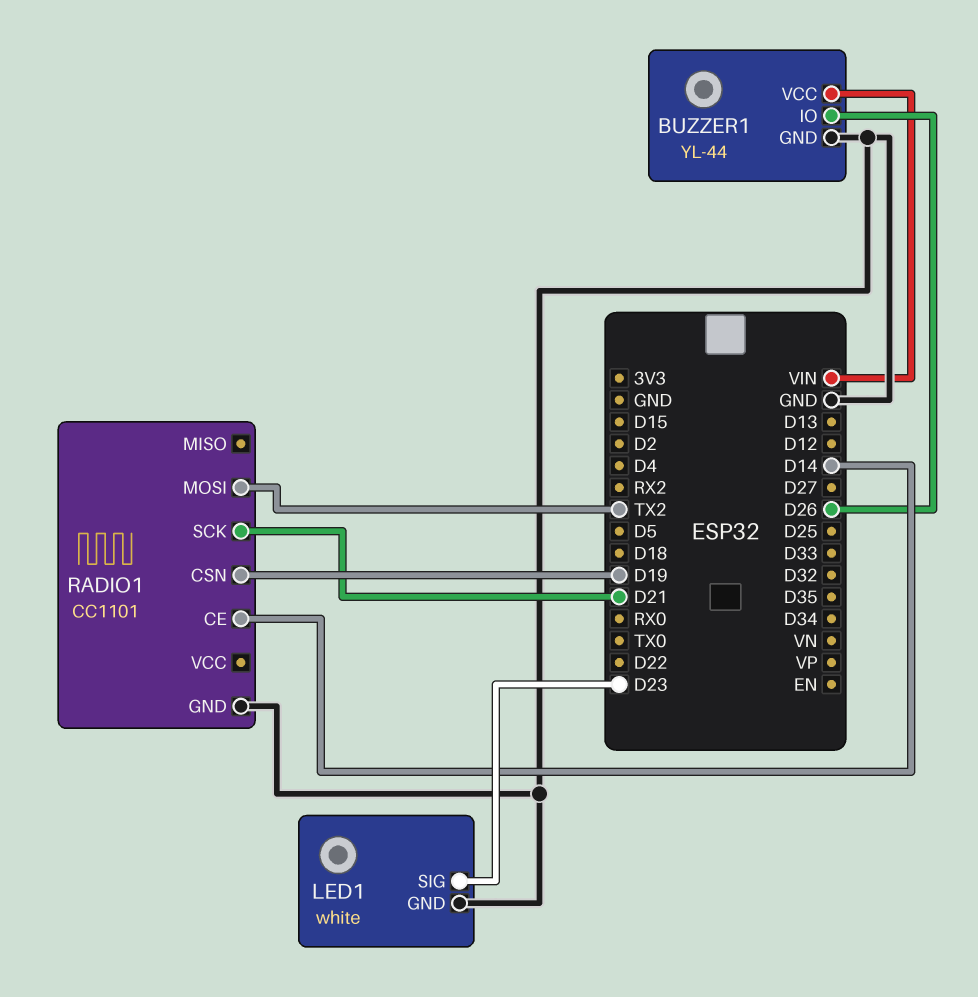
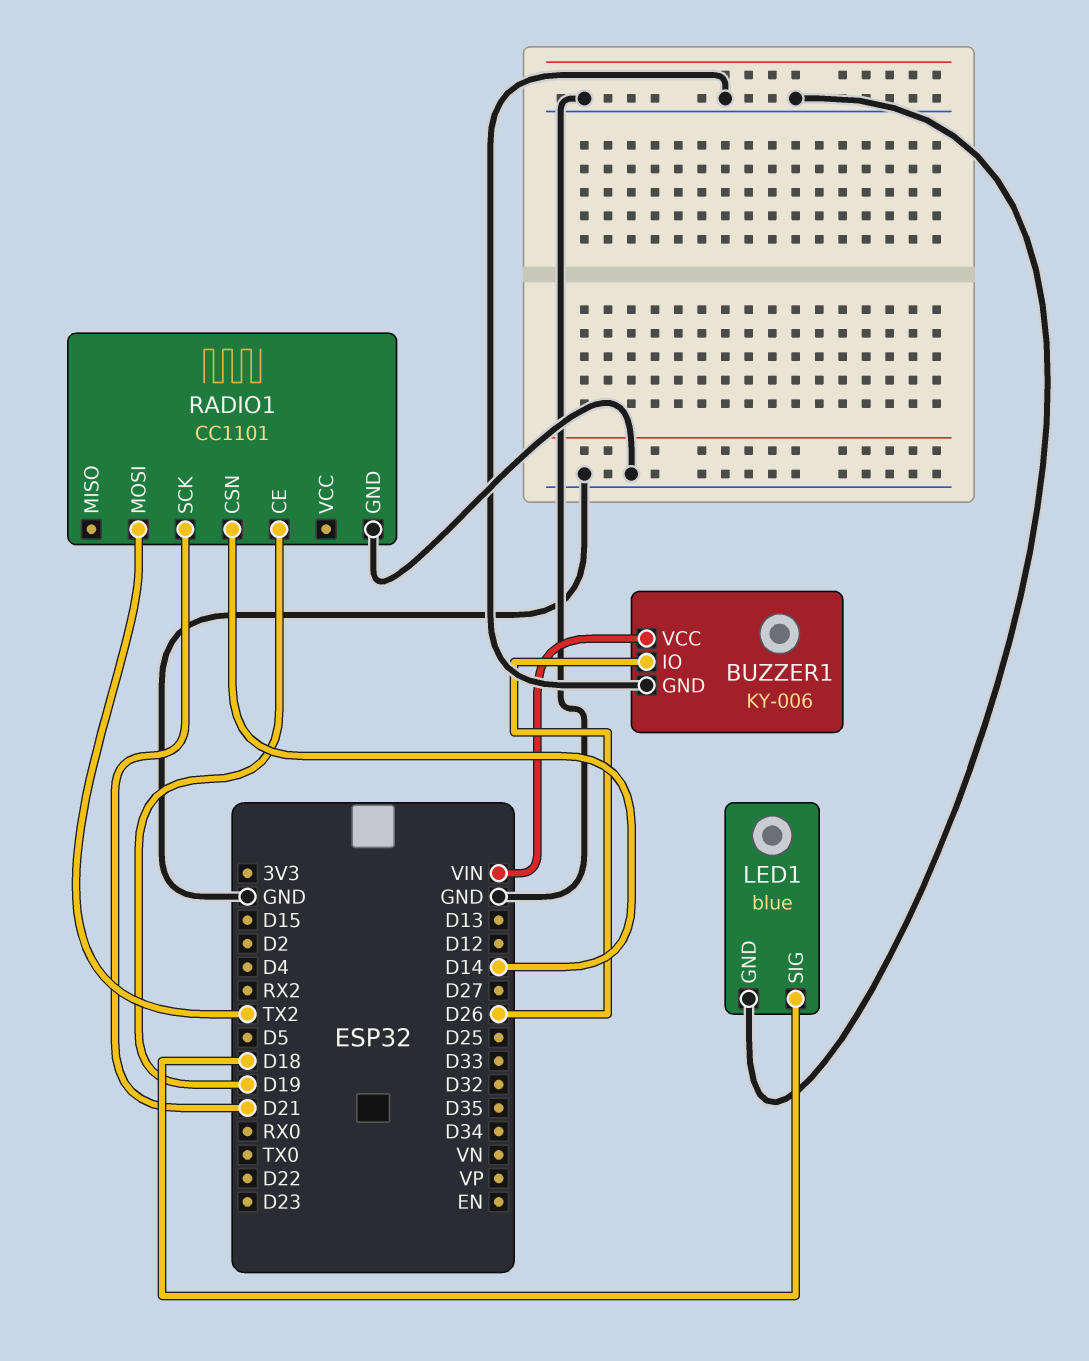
BUZZER1: YL-44 -> KY-006
LED1: white -> blue
LED1 pin SIG: D23 -> D18
RADIO1 pin CE: D14 -> D19
RADIO1 pin CSN: D19 -> D14

